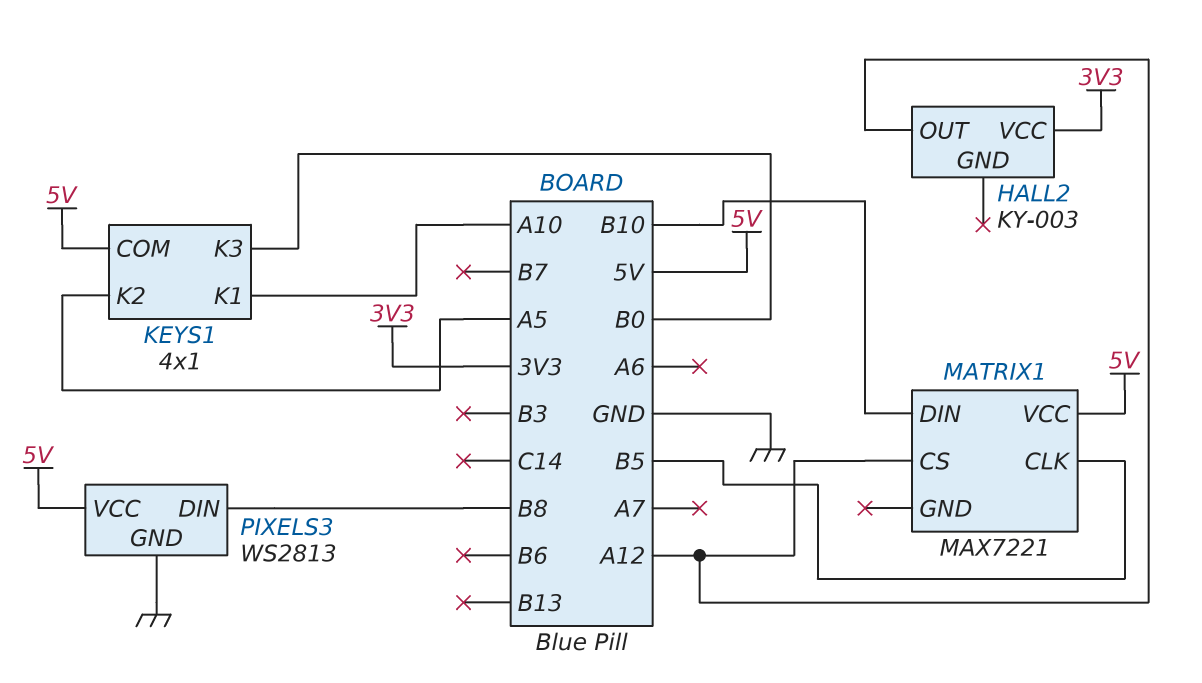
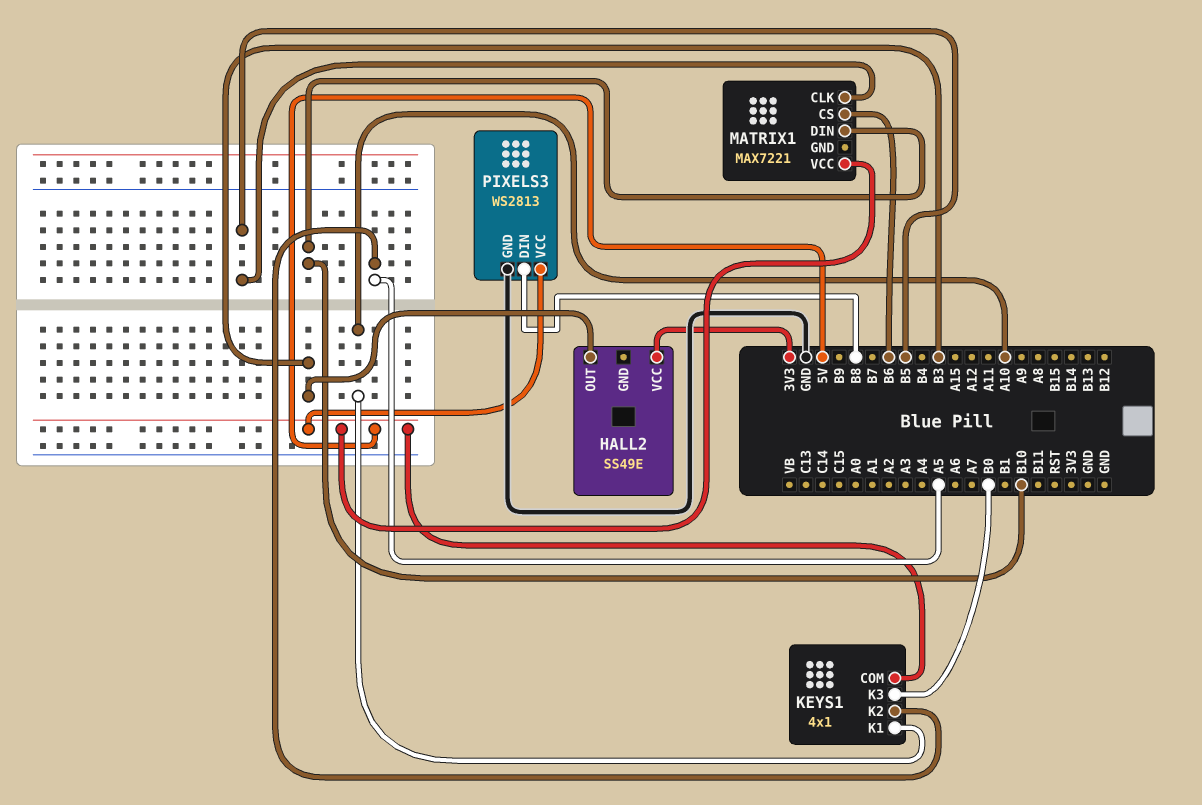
HALL2: KY-003 -> SS49E
HALL2 pin OUT: A12 -> B3
MATRIX1 pin CS: A12 -> B6

